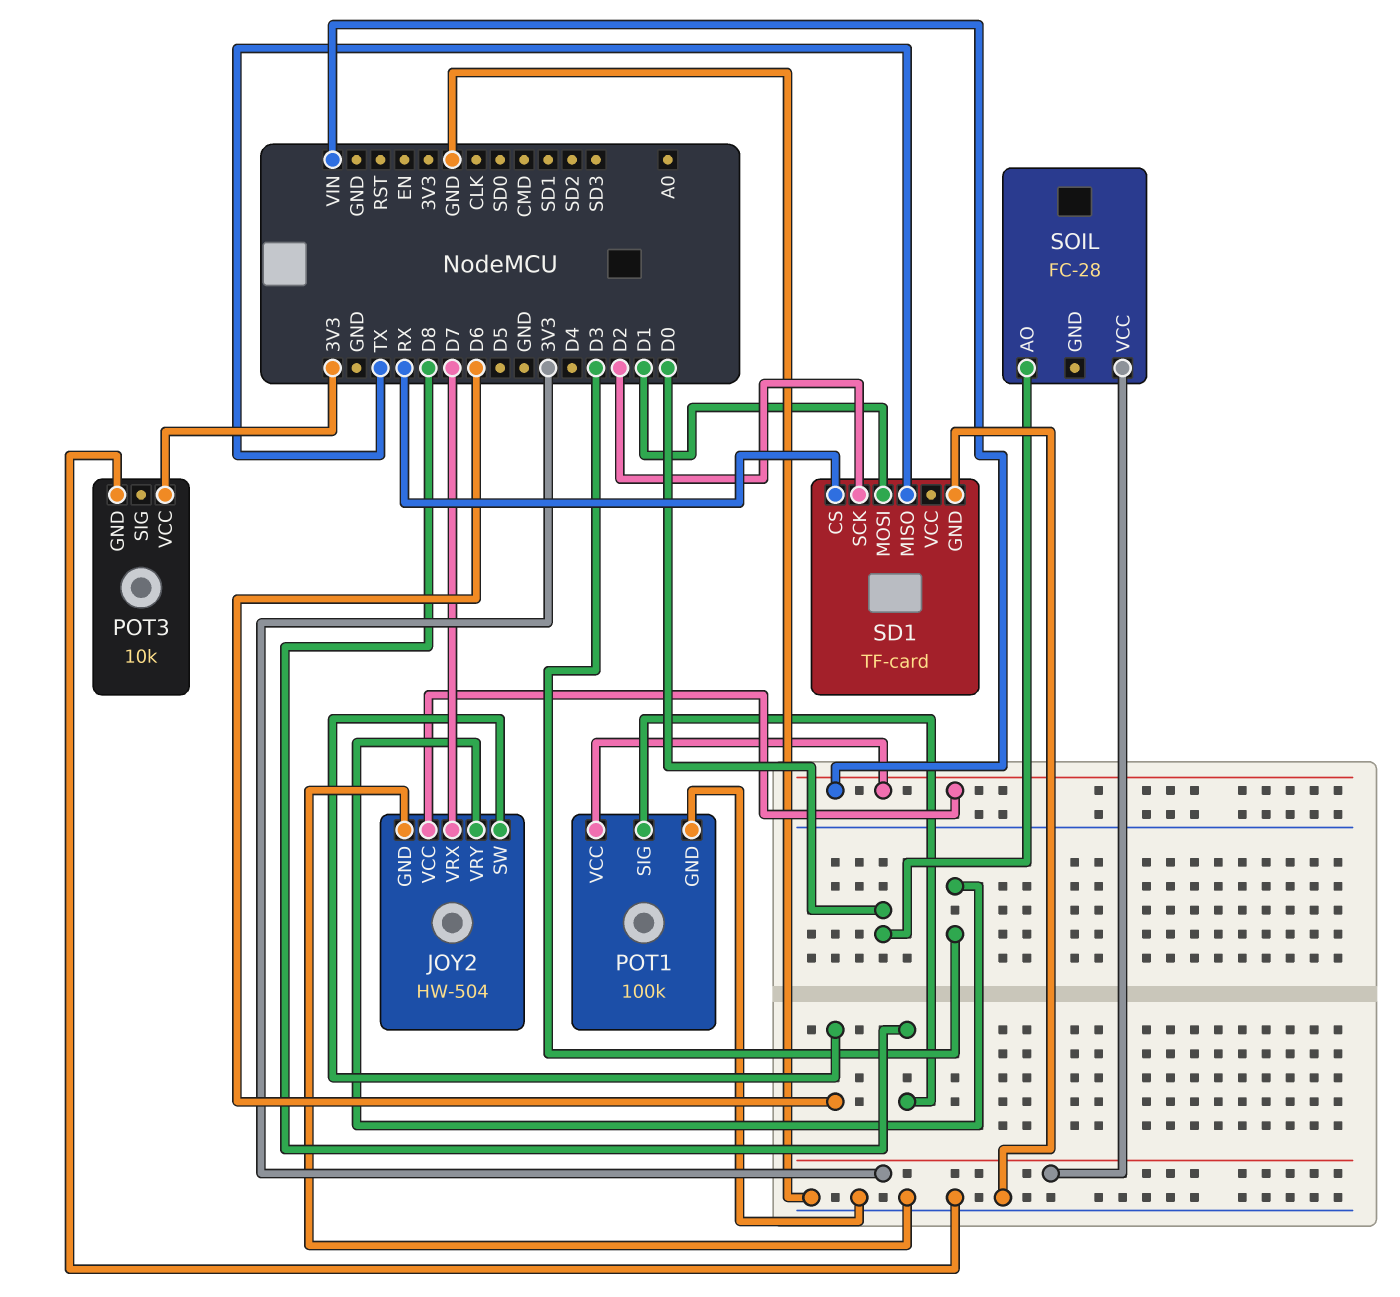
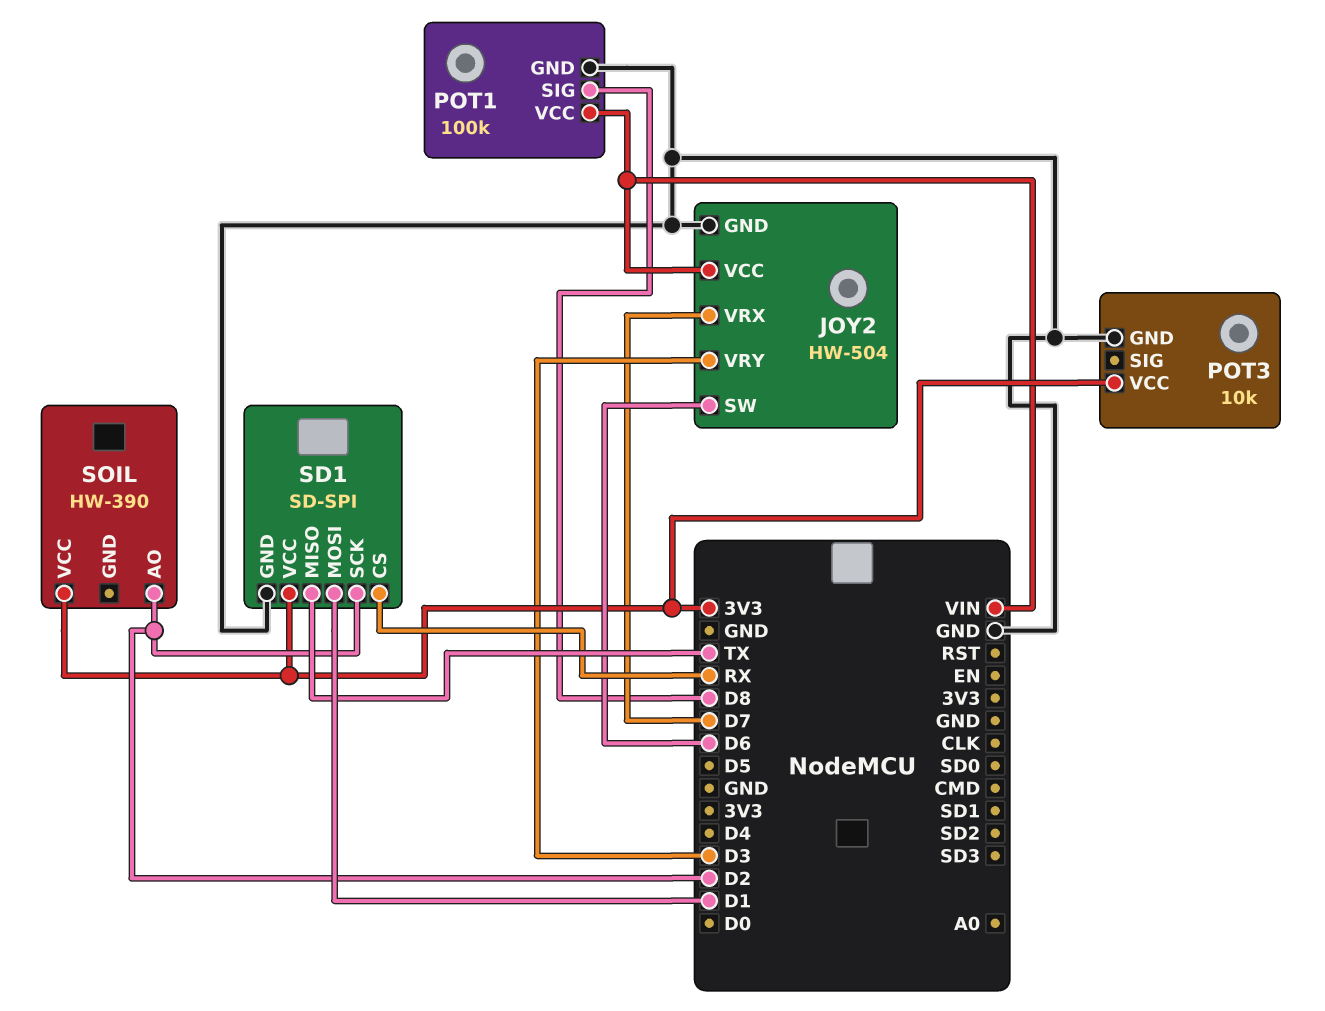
SD1: TF-card -> SD-SPI
SD1 pin VCC: none -> 3V3
SOIL: FC-28 -> HW-390
SOIL pin AO: D0 -> D2

